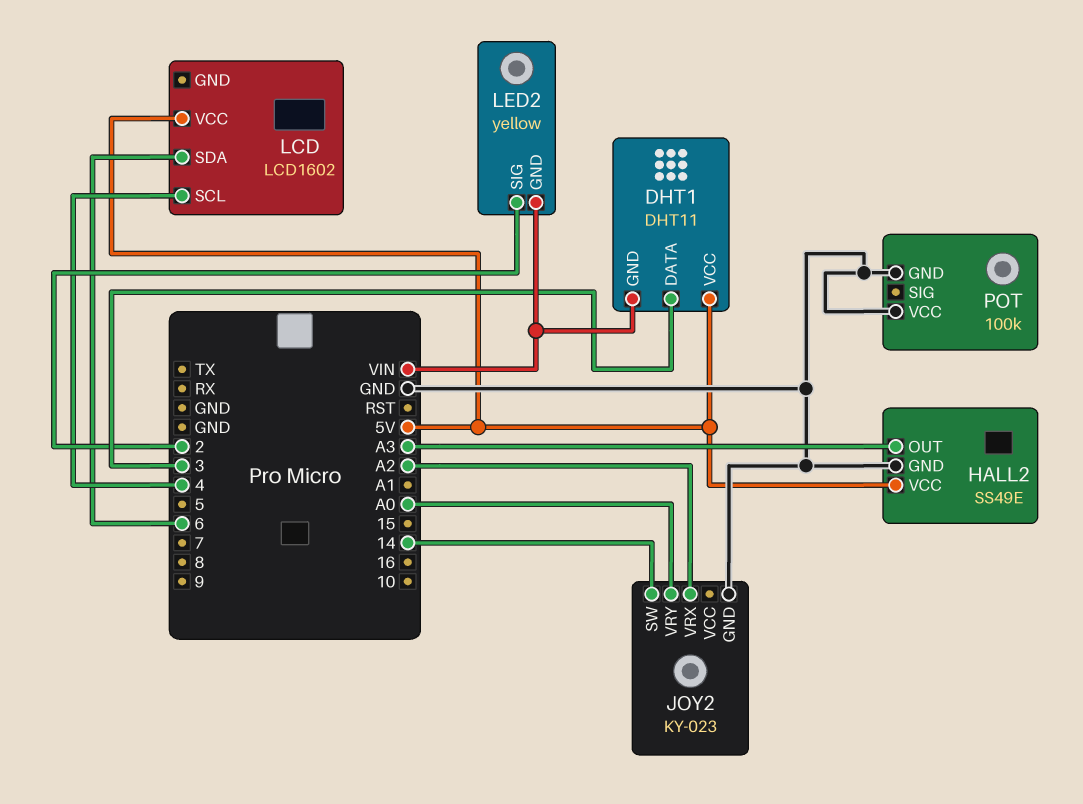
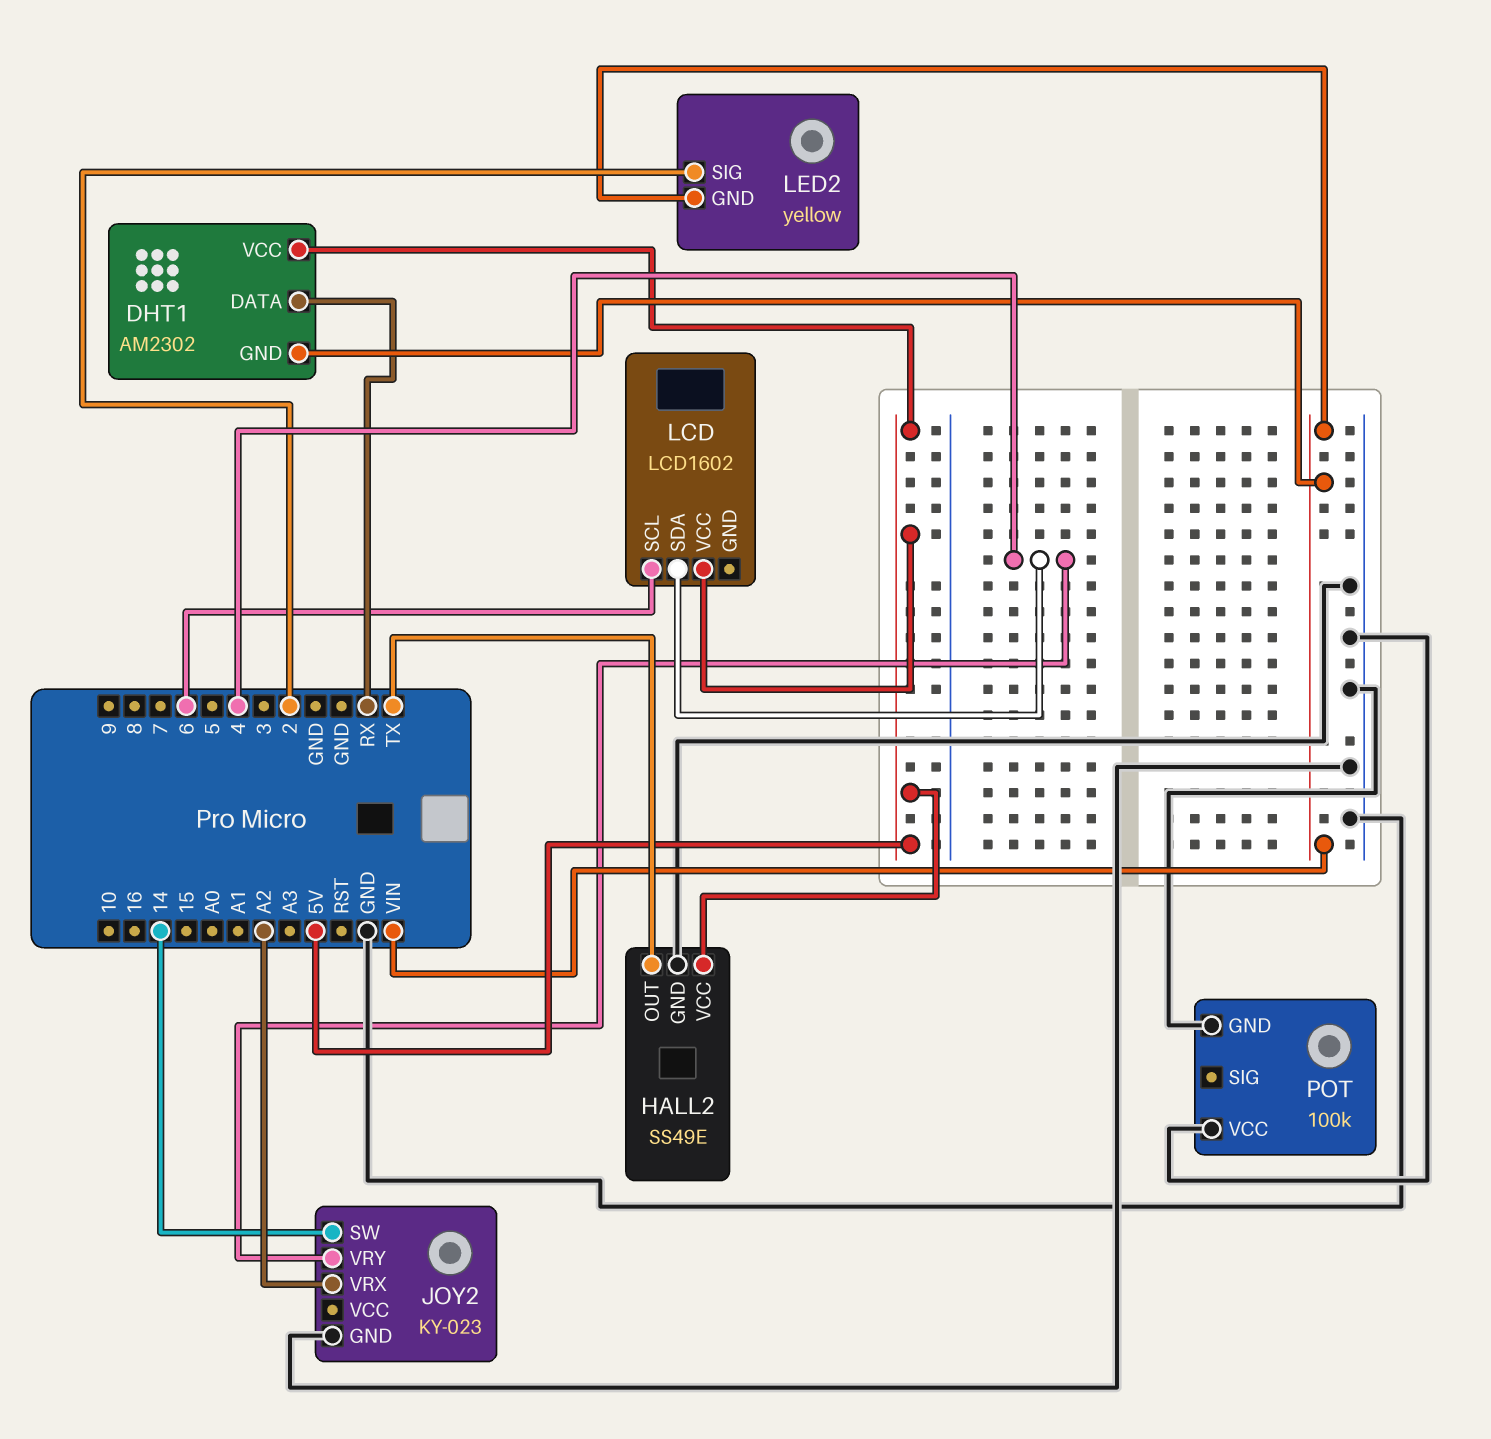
DHT1: DHT11 -> AM2302
DHT1 pin DATA: 3 -> RX
HALL2 pin OUT: A3 -> TX
JOY2 pin VRY: A0 -> 4
LCD pin SCL: 4 -> 6
LCD pin SDA: 6 -> 4

